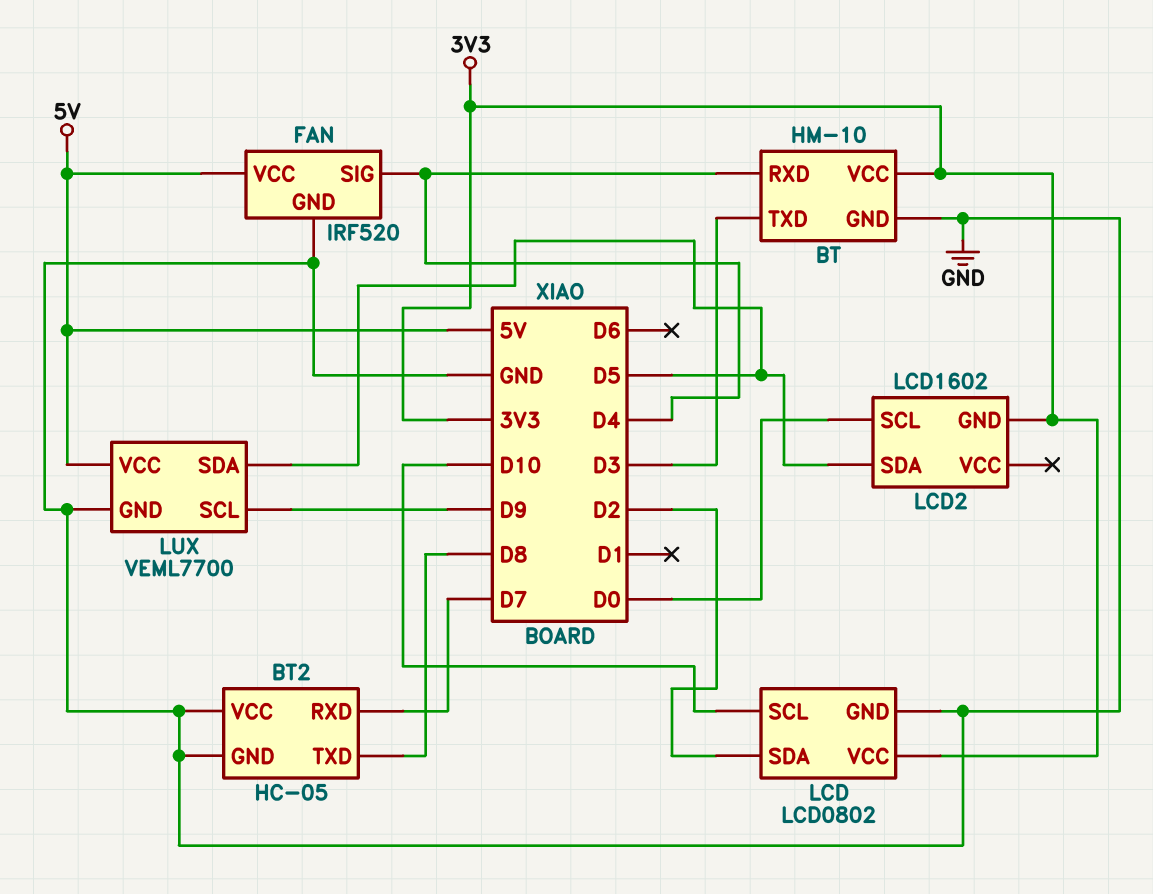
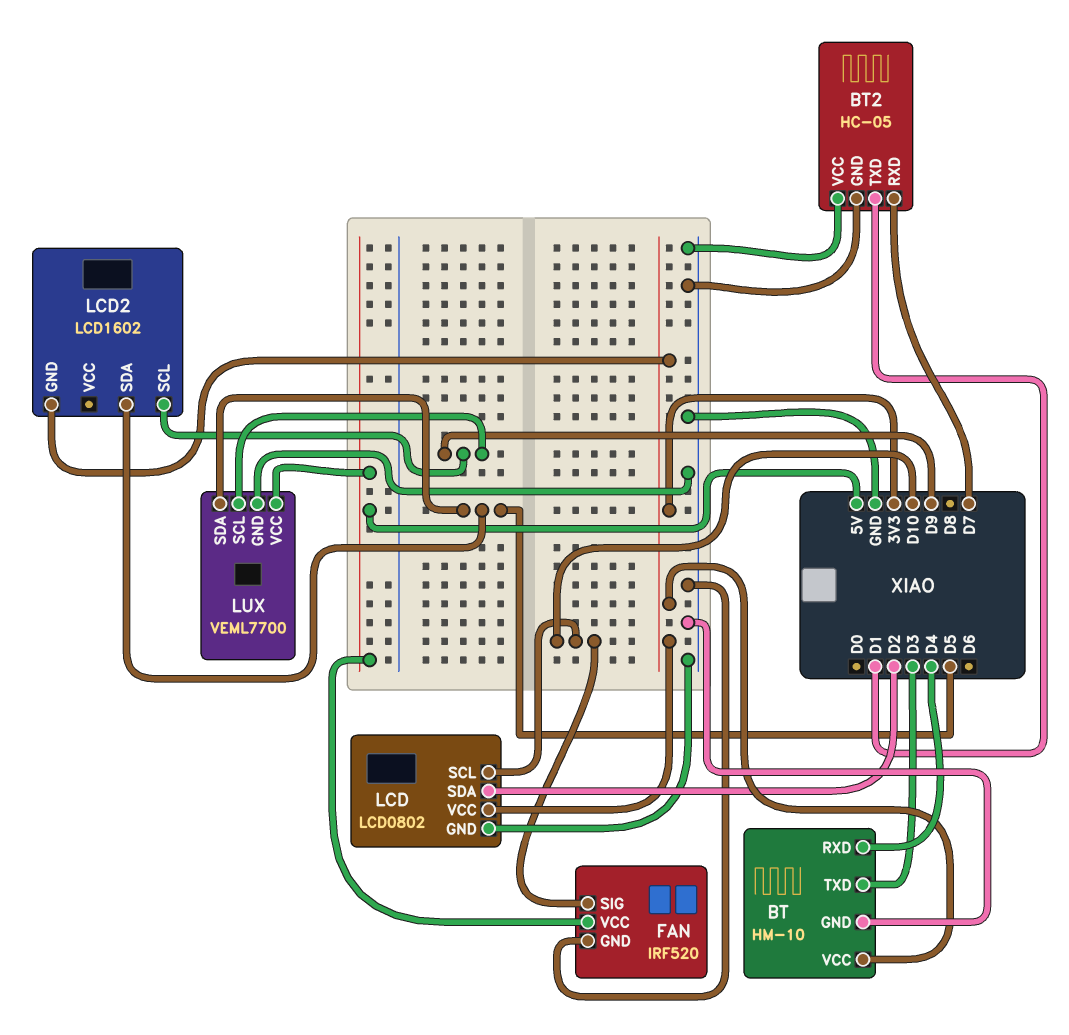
BT2 pin TXD: D8 -> D1
FAN pin SIG: D4 -> D10
LCD2 pin SCL: D0 -> D9

